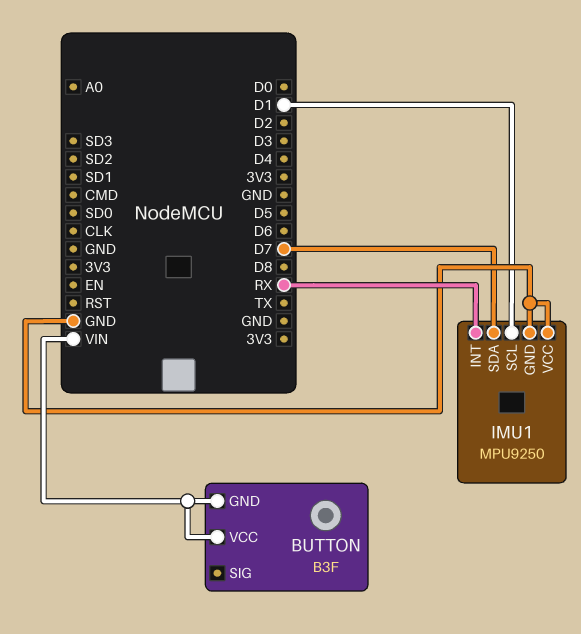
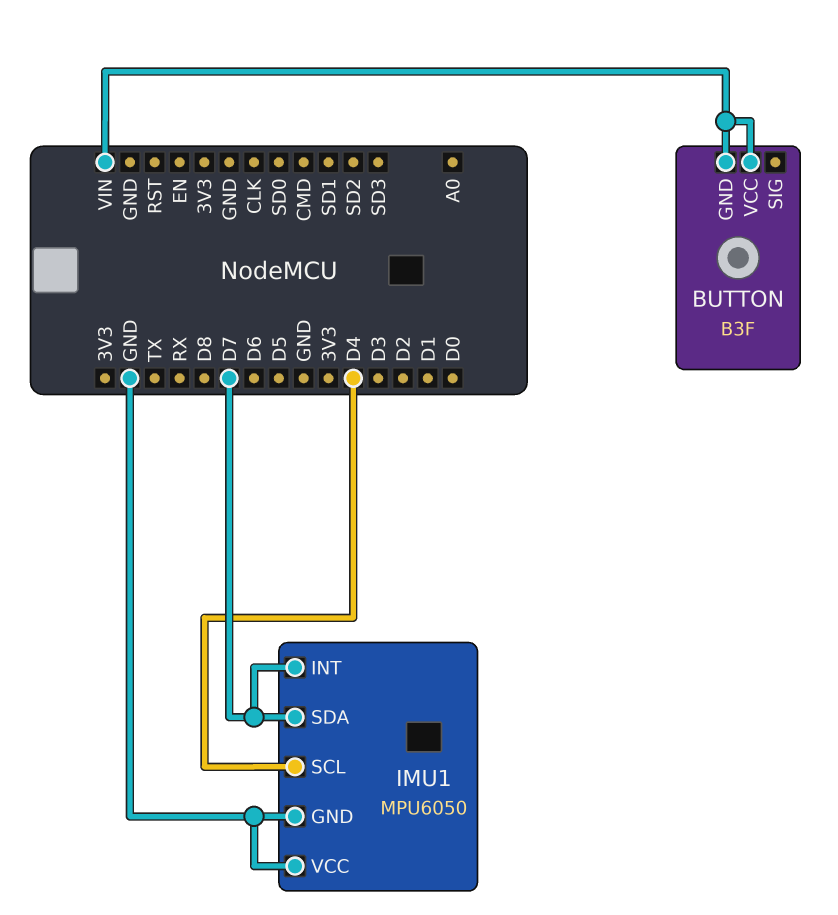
IMU1: MPU9250 -> MPU6050
IMU1 pin INT: RX -> D7
IMU1 pin SCL: D1 -> D4

